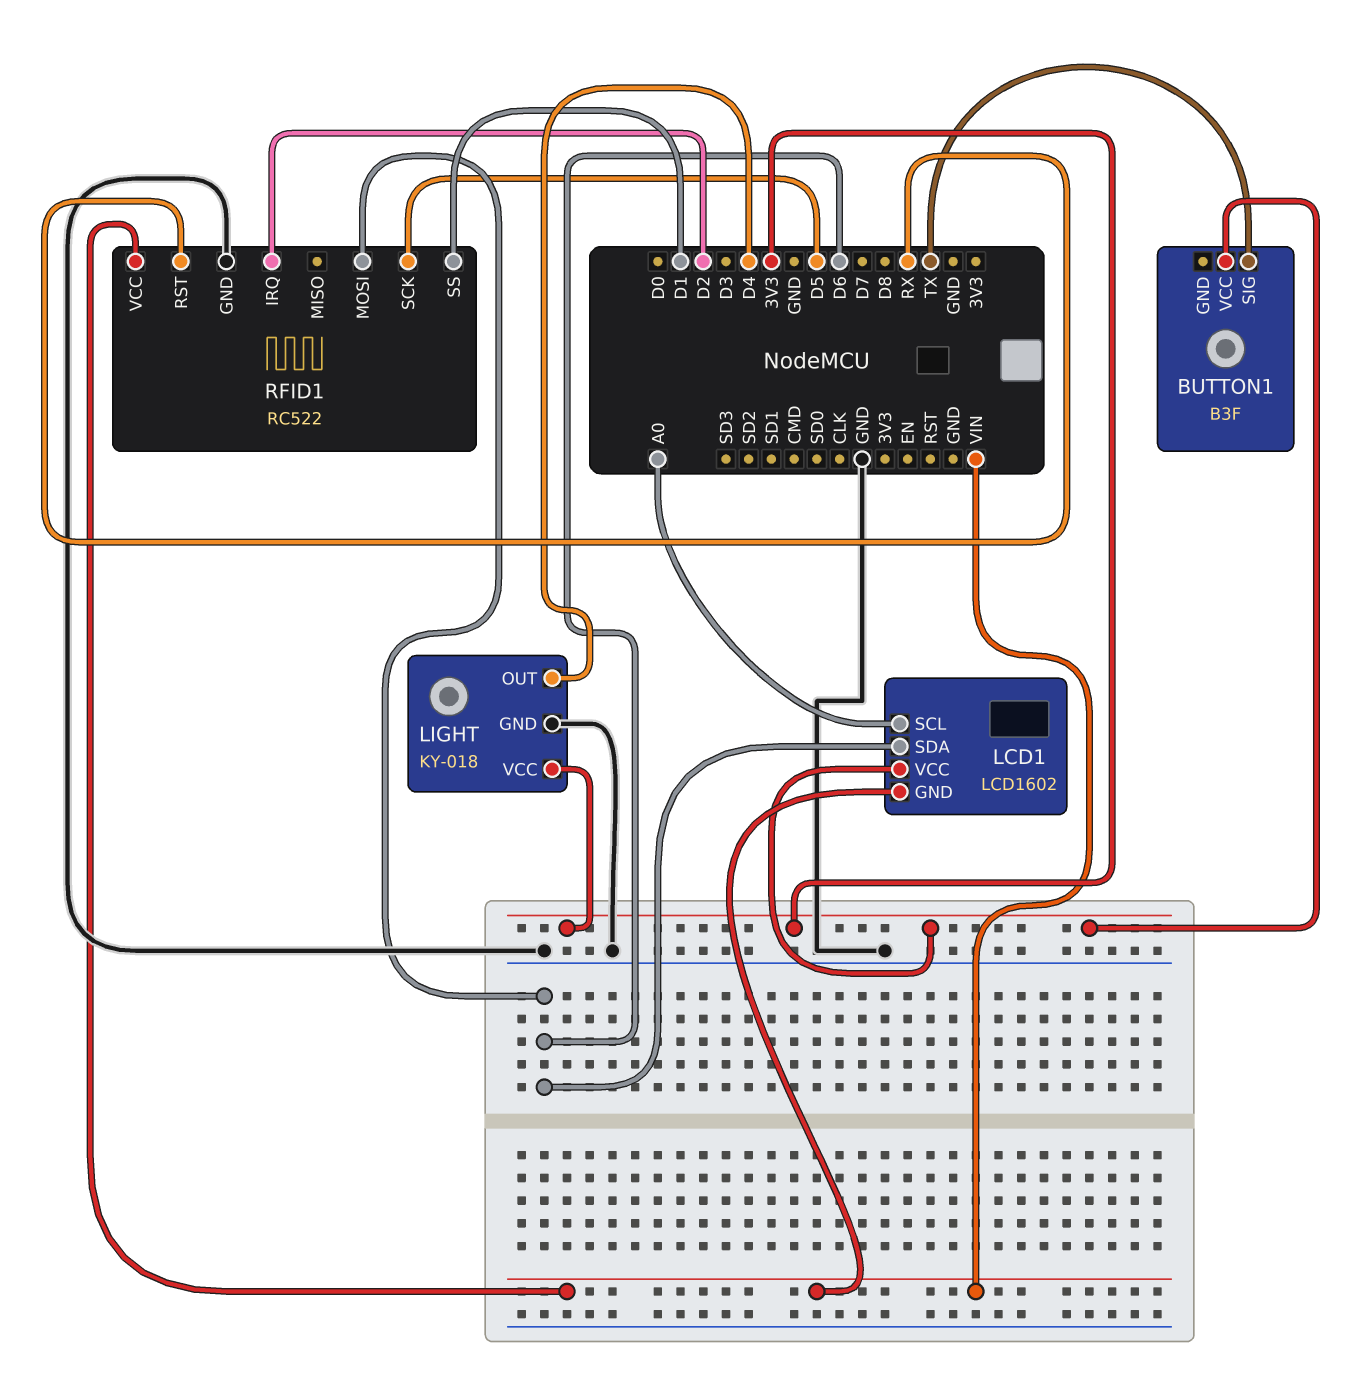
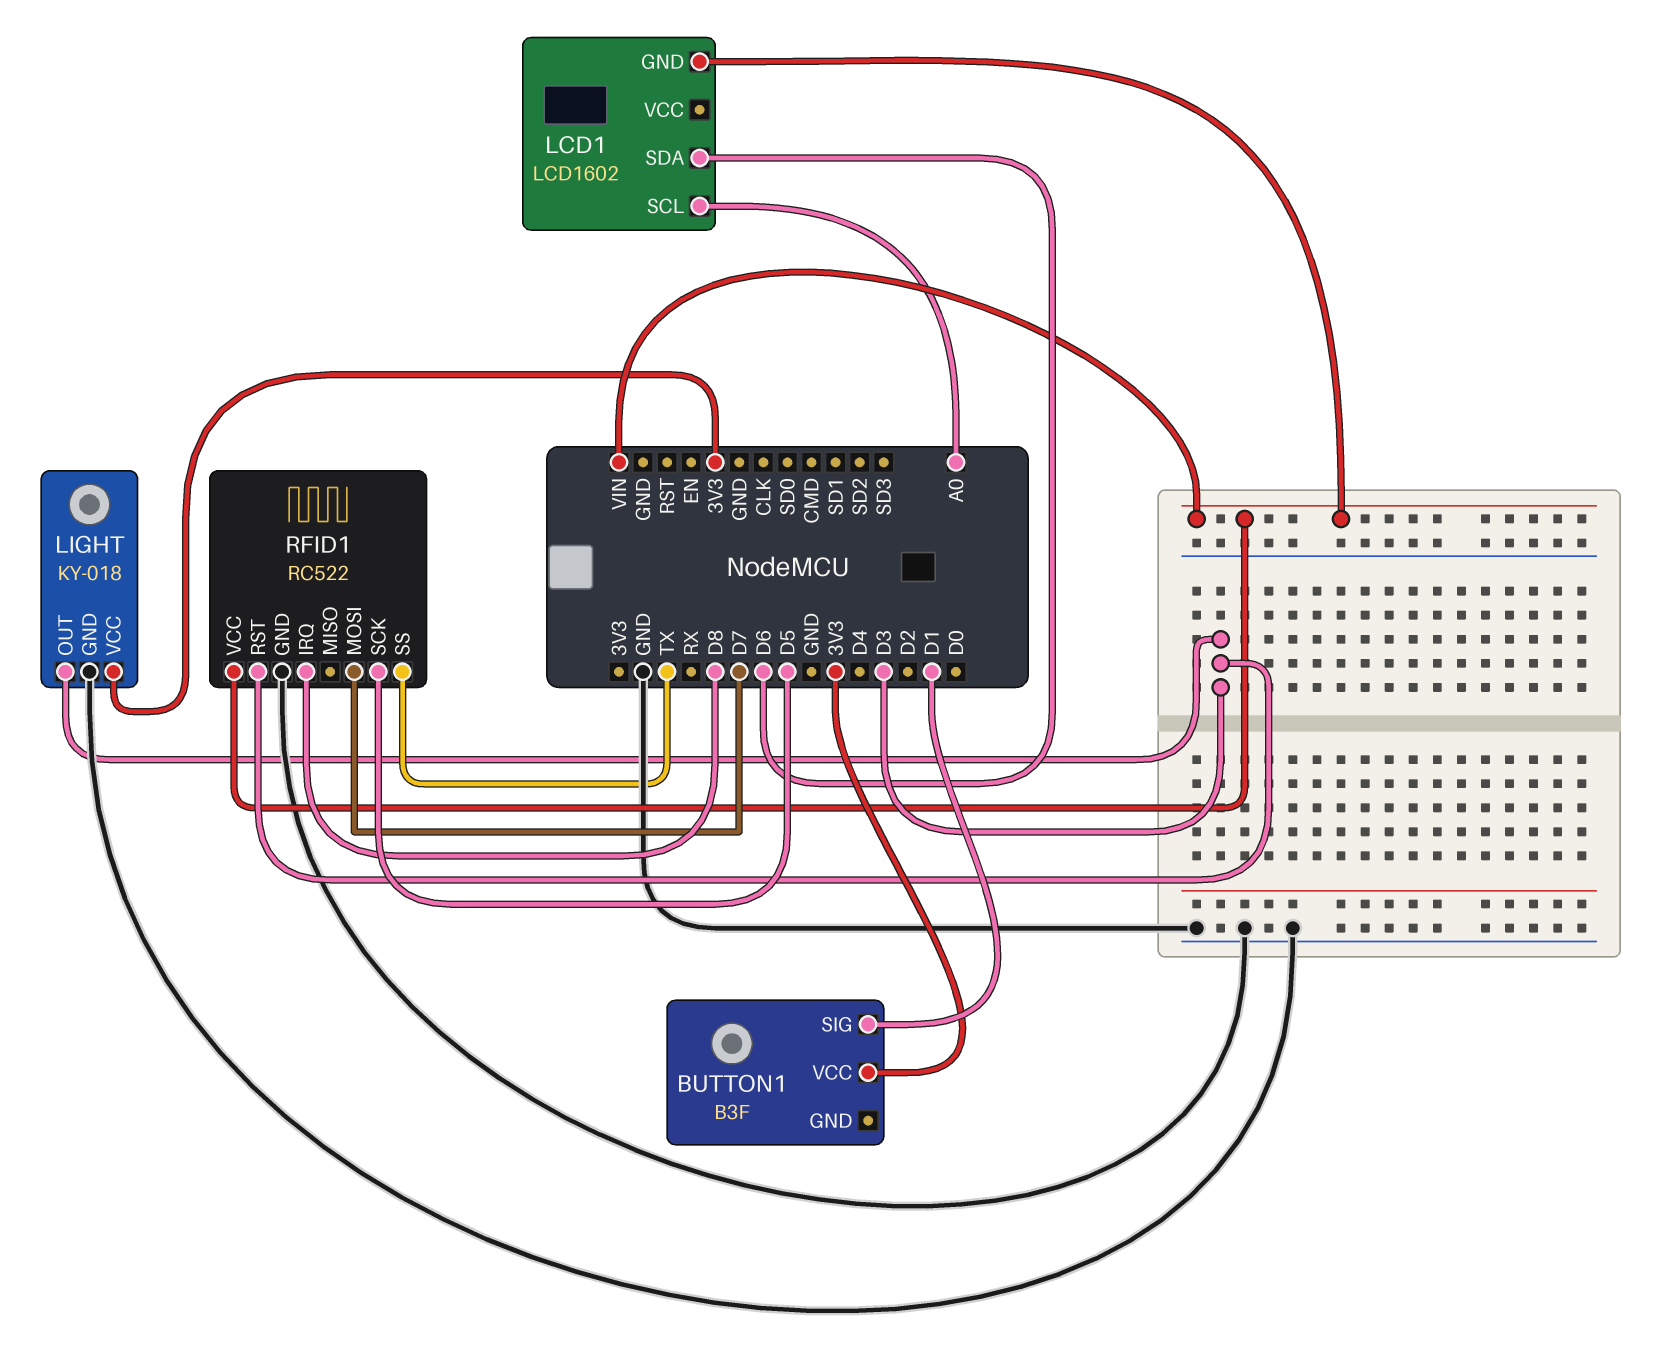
BUTTON1 pin SIG: TX -> D1
LCD1 pin VCC: 3V3 -> none
LIGHT pin OUT: D4 -> D3
RFID1 pin IRQ: D2 -> D8
RFID1 pin MOSI: D6 -> D7
RFID1 pin RST: RX -> D3
RFID1 pin SS: D1 -> TX

